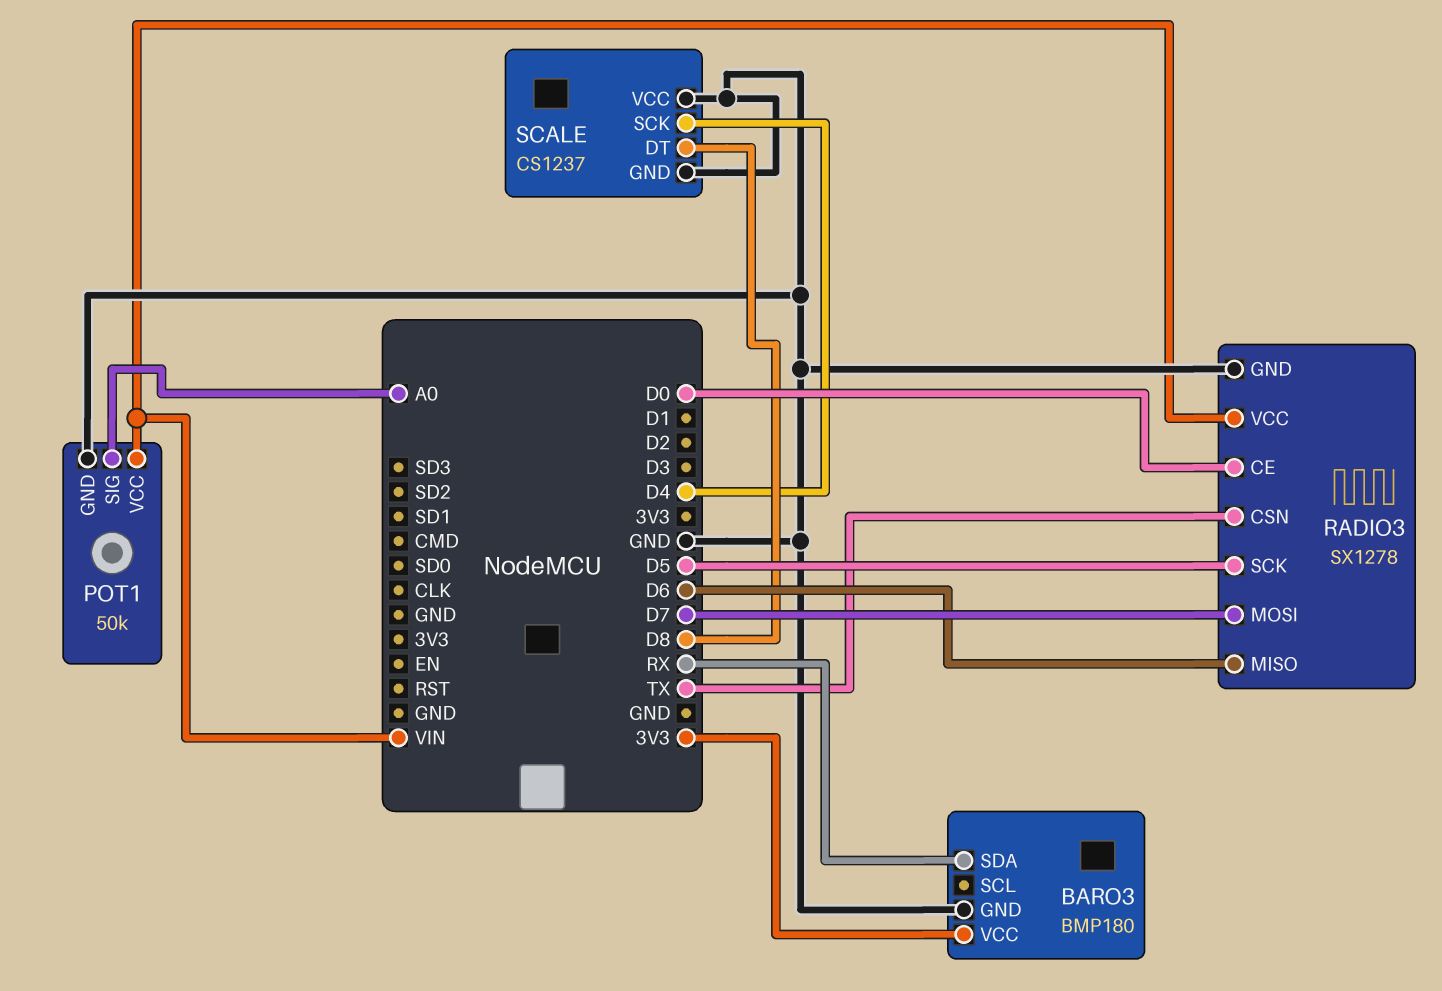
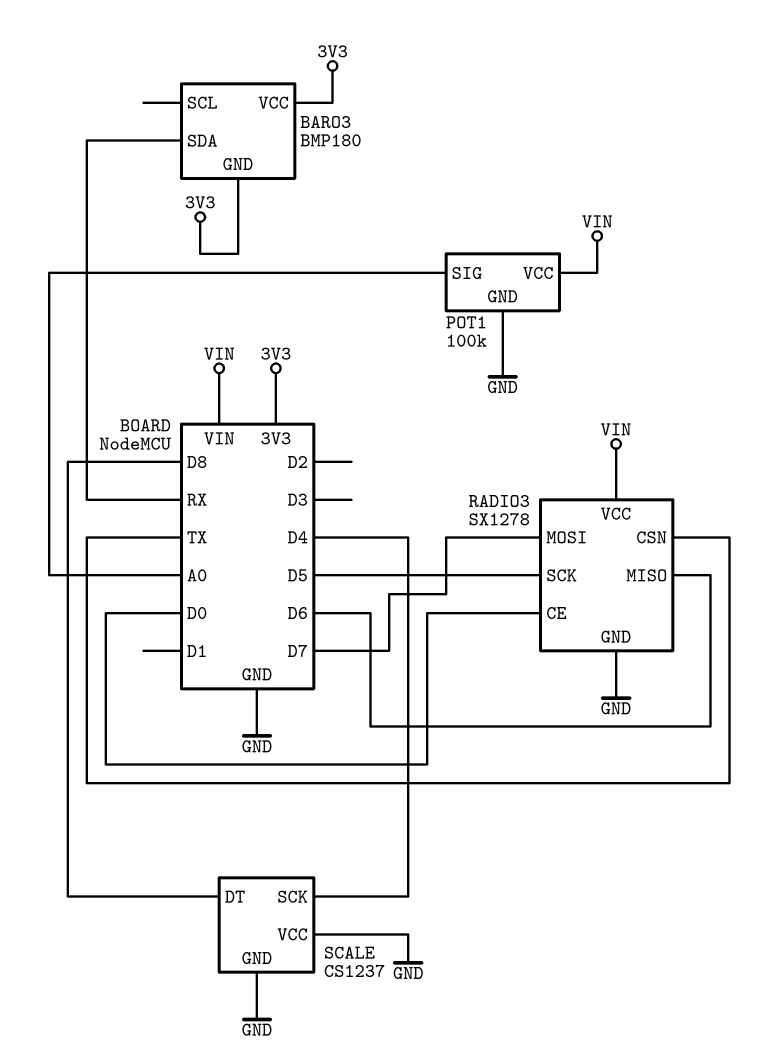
BARO3 pin GND: GND -> 3V3
POT1: 50k -> 100k

